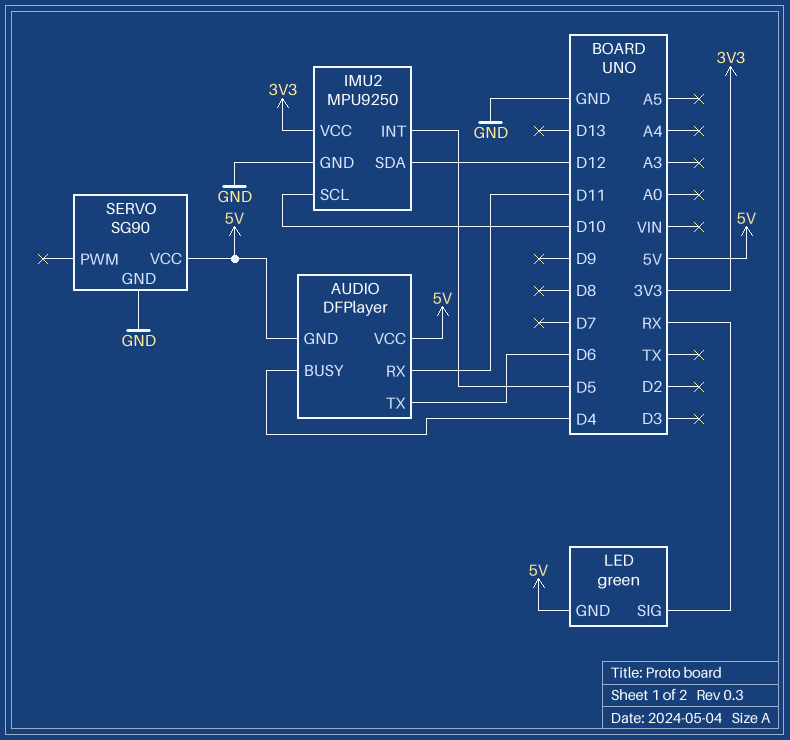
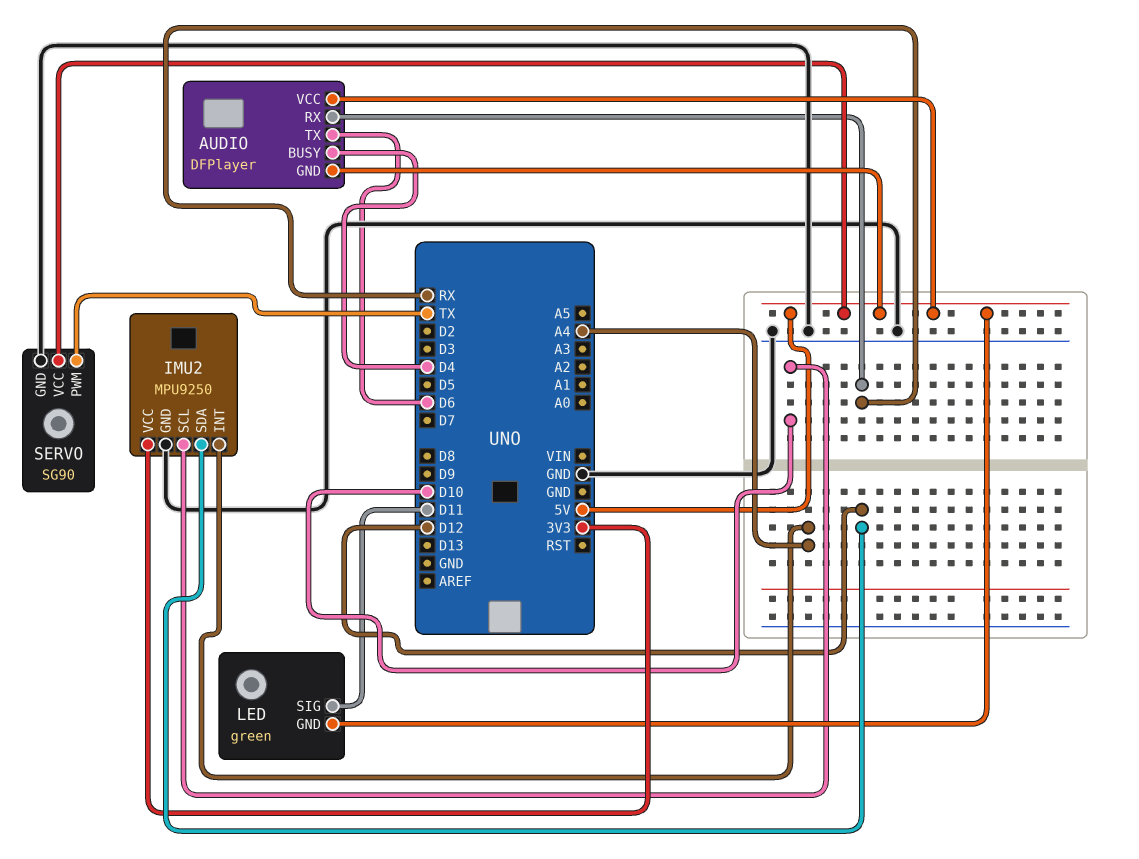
AUDIO pin RX: D11 -> RX
IMU2 pin INT: D5 -> A4
LED pin SIG: RX -> D11
SERVO pin PWM: none -> TX

